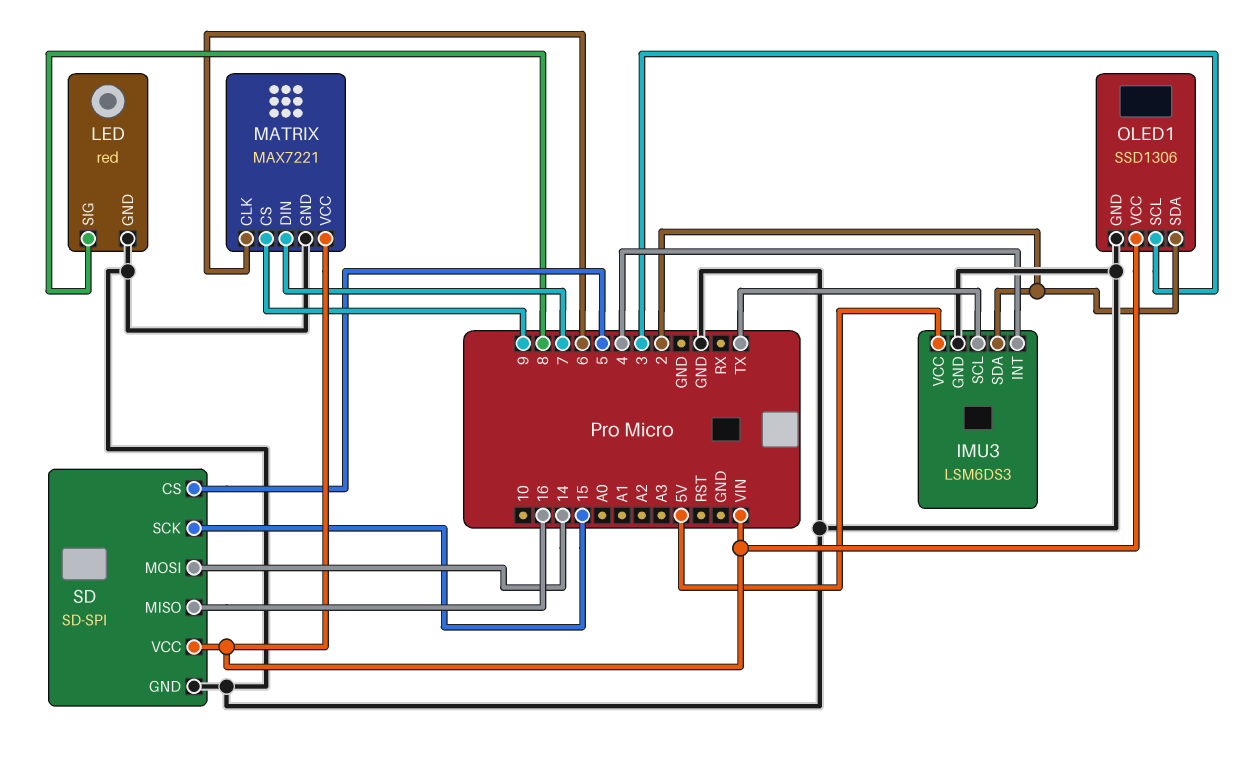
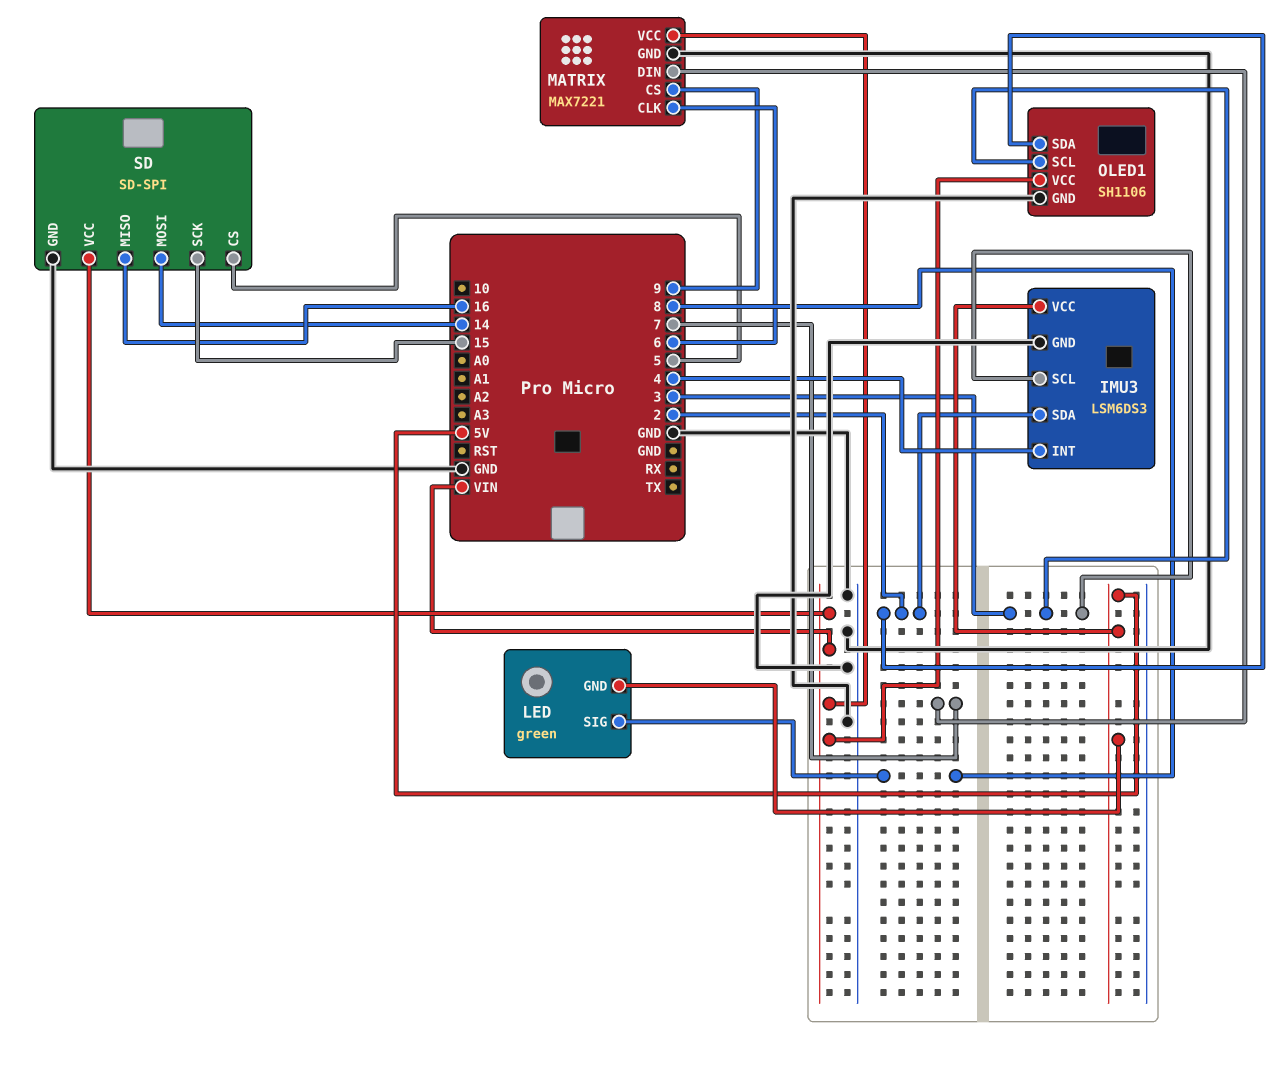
IMU3 pin SCL: TX -> 3
LED: red -> green
LED pin GND: GND -> 5V
OLED1: SSD1306 -> SH1106

